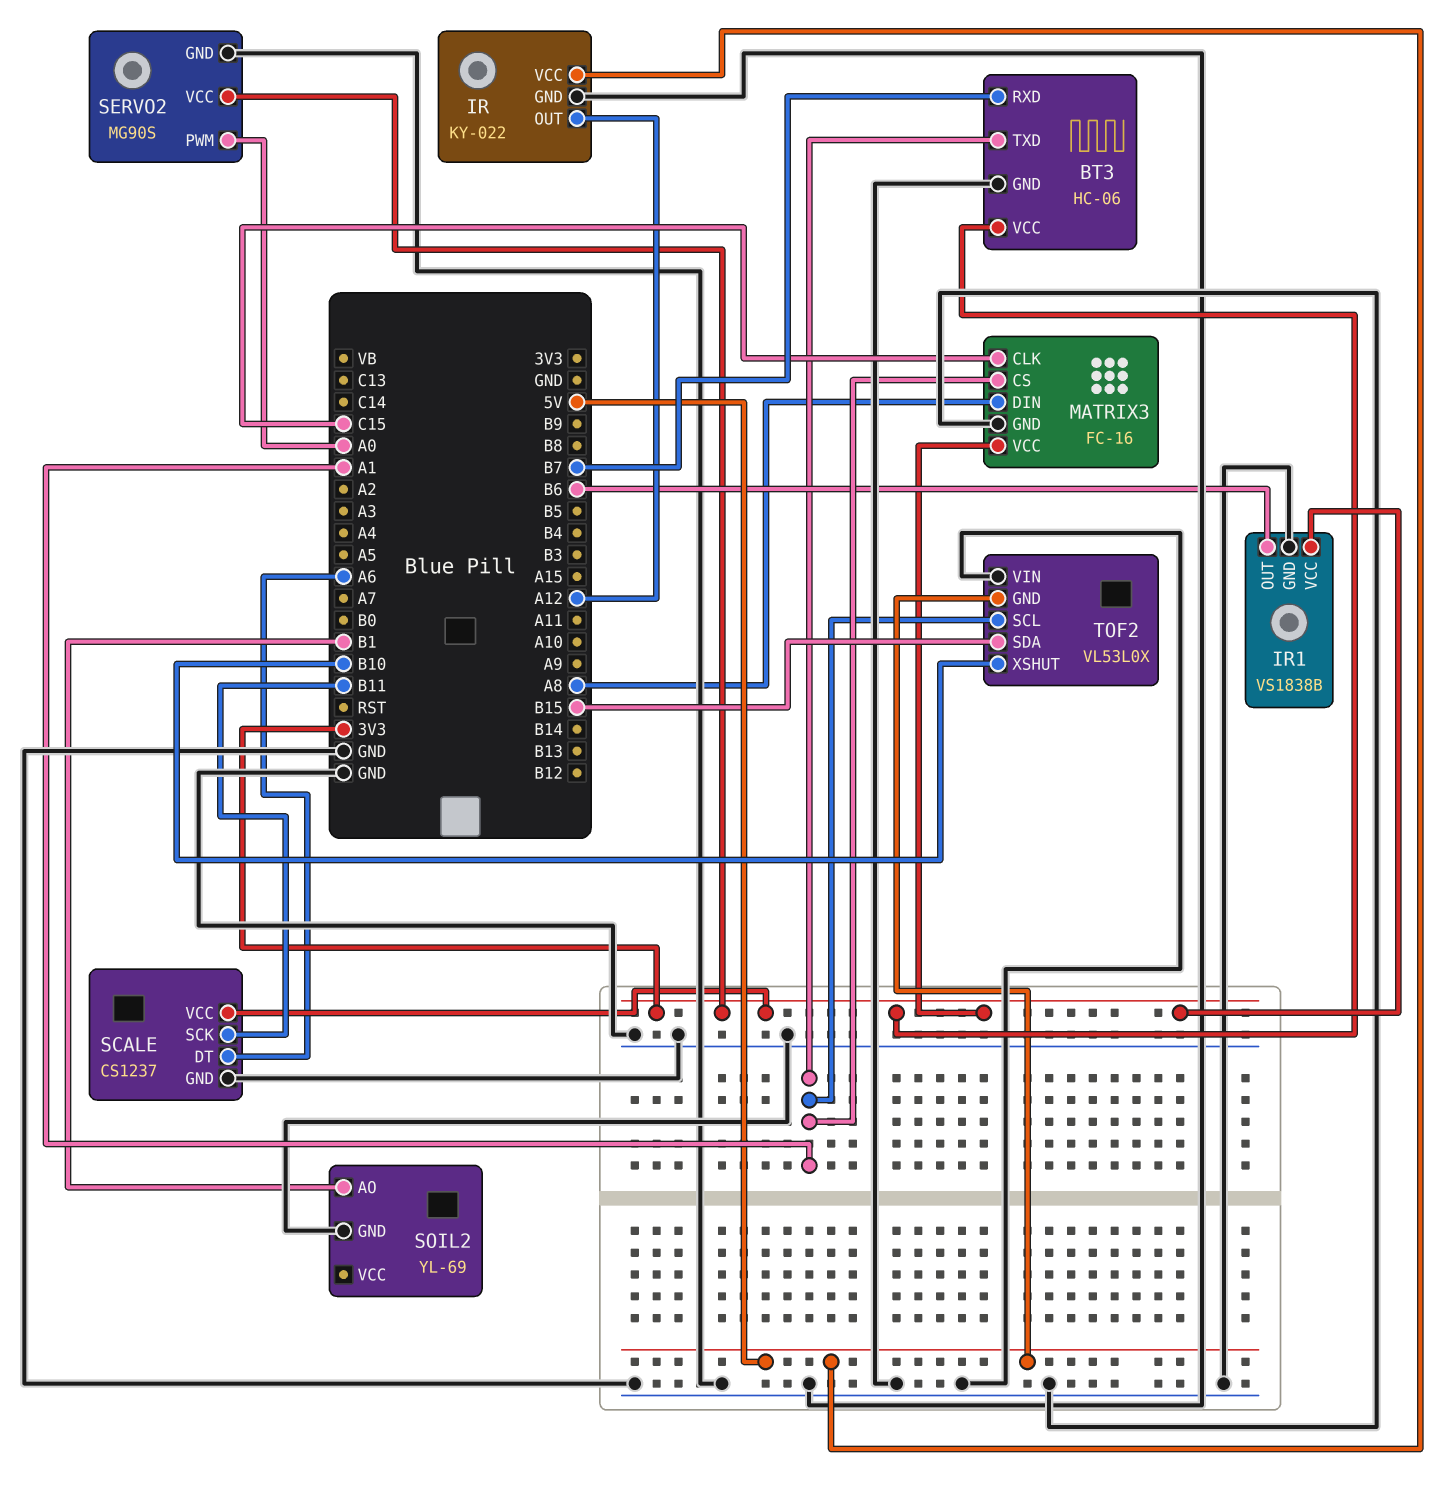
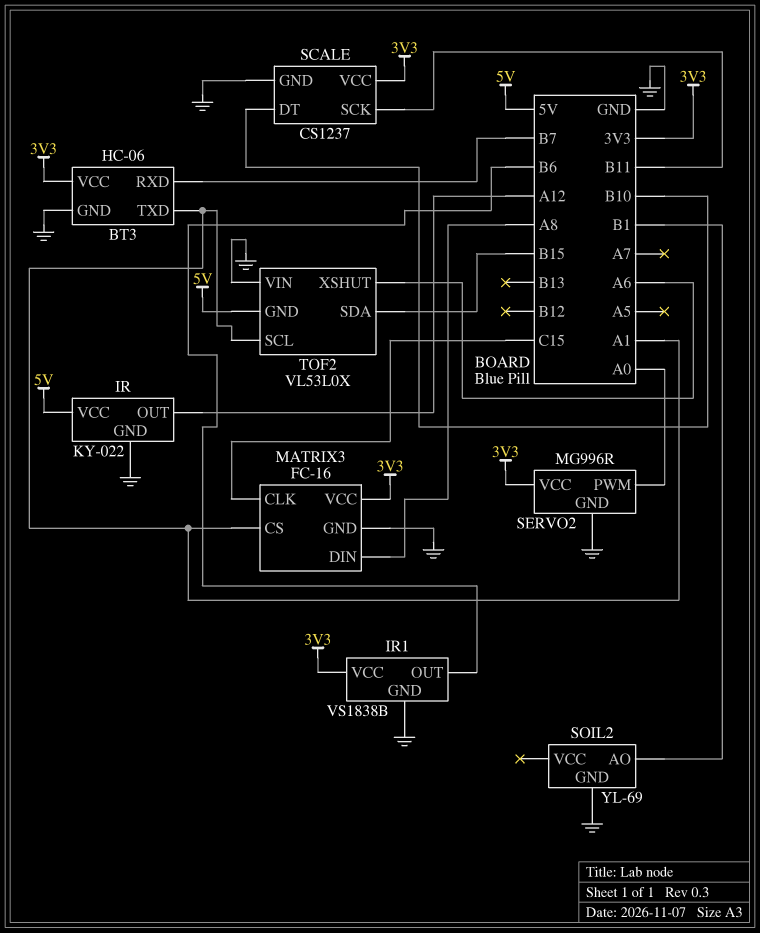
SCALE pin DT: A6 -> B10
SERVO2: MG90S -> MG996R
TOF2 pin XSHUT: B10 -> A6

